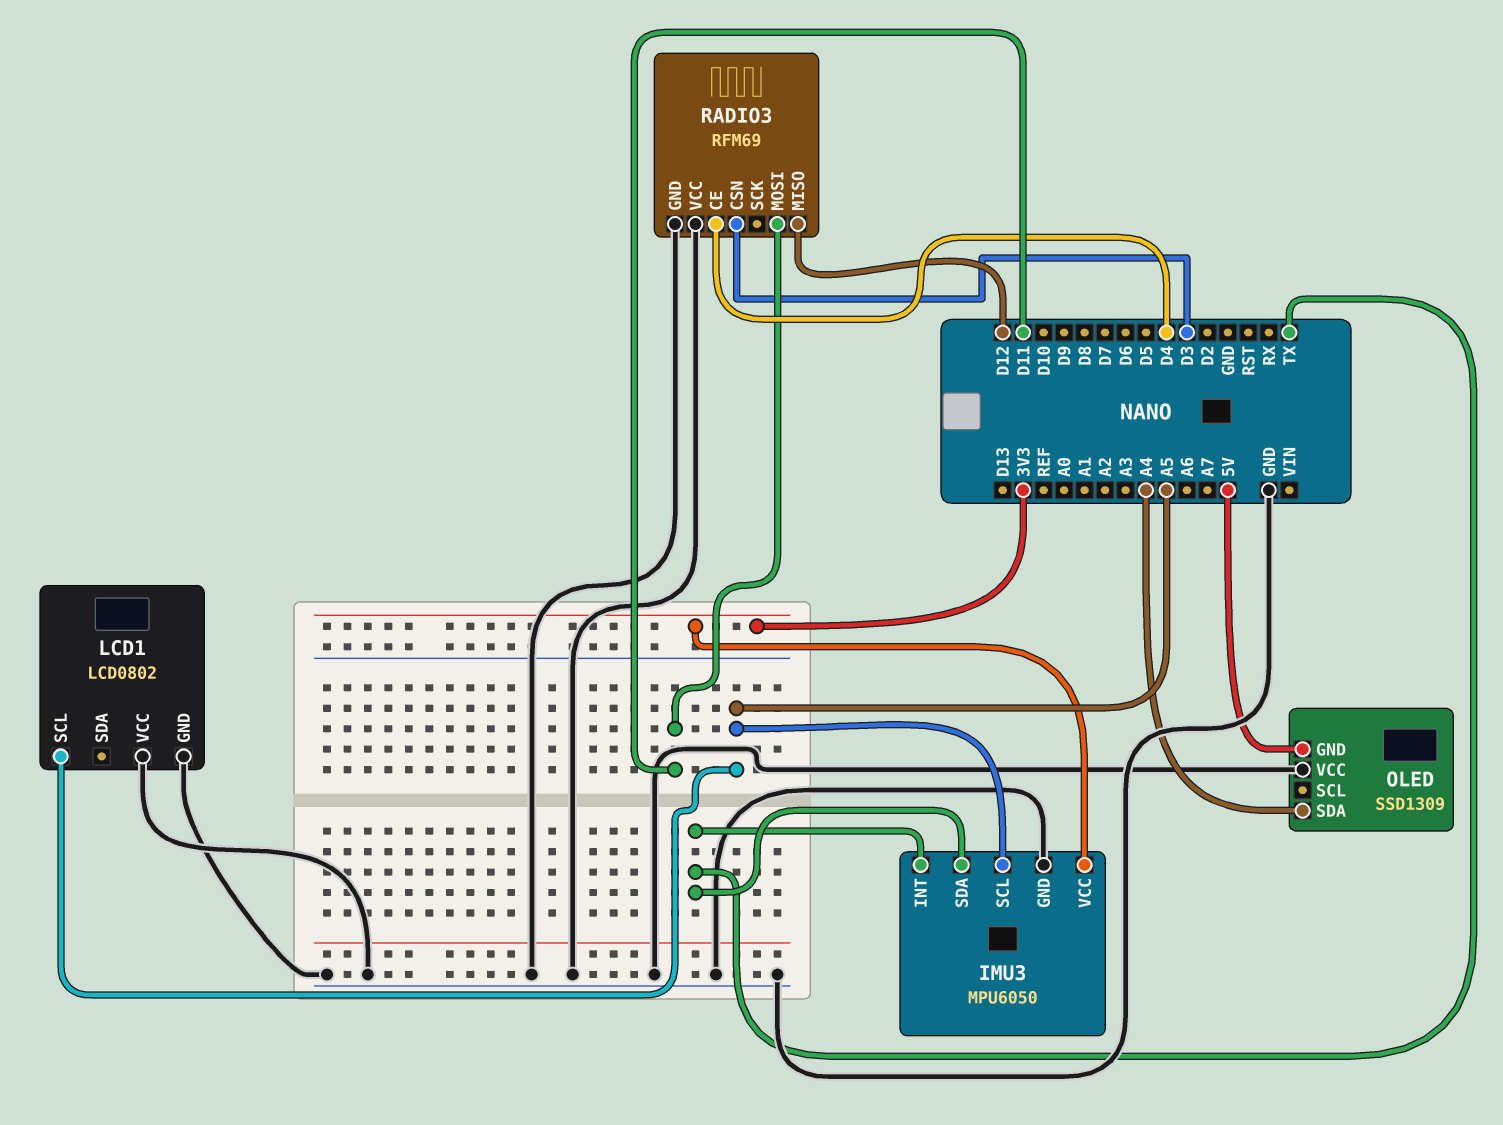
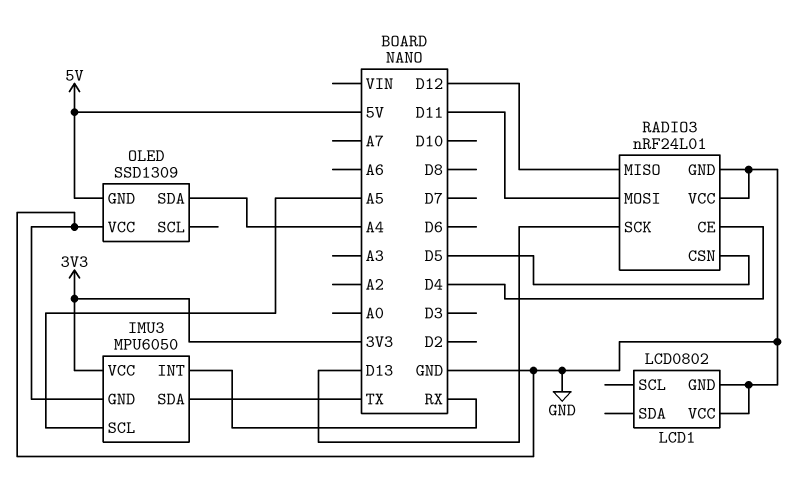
IMU3 pin INT: TX -> RX
LCD1 pin SCL: A5 -> none
RADIO3: RFM69 -> nRF24L01
RADIO3 pin CSN: D3 -> D5
RADIO3 pin SCK: none -> D13

